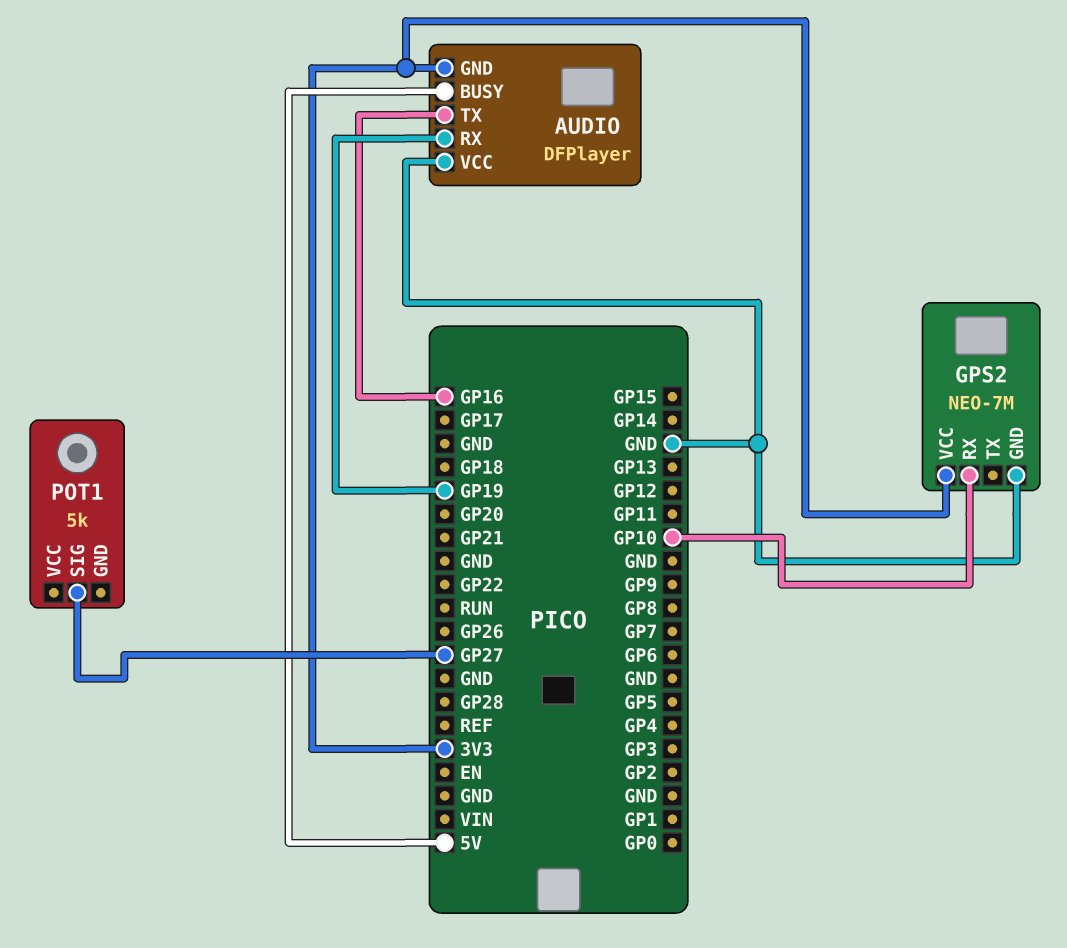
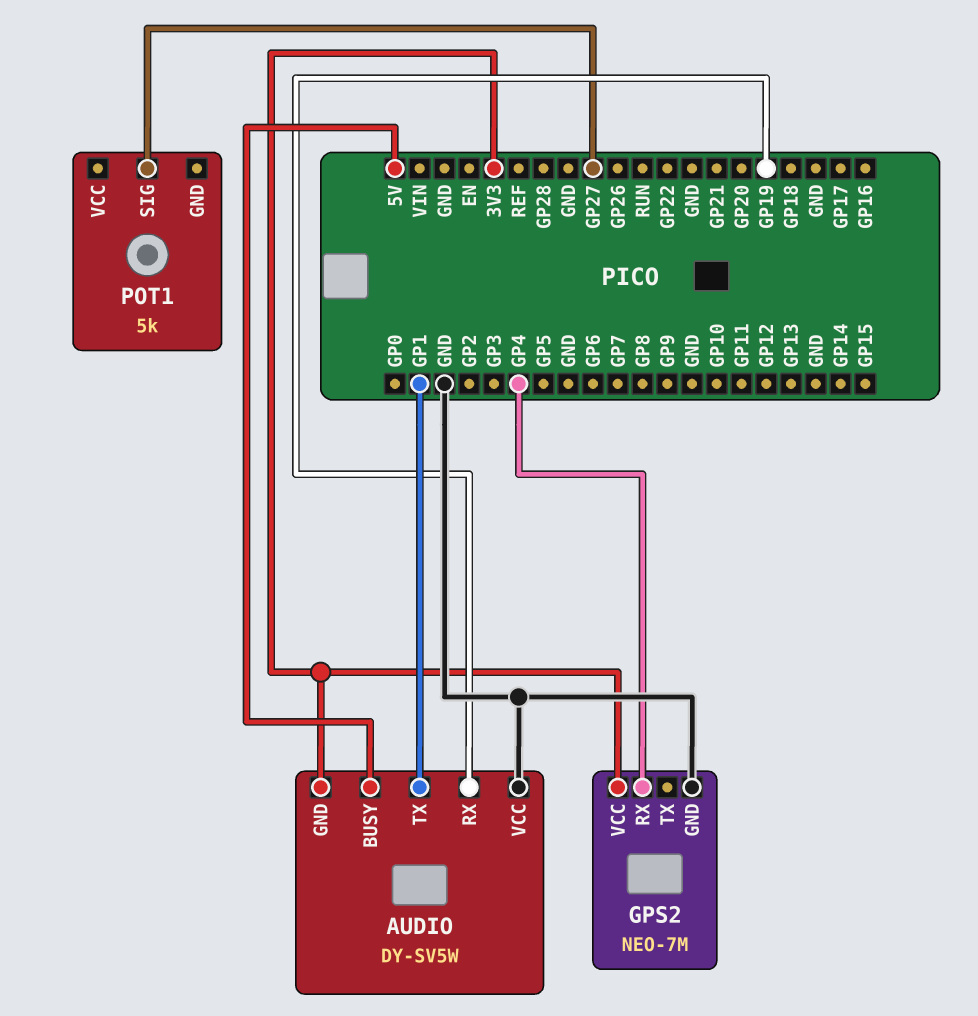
AUDIO: DFPlayer -> DY-SV5W
AUDIO pin TX: GP16 -> GP1
GPS2 pin RX: GP10 -> GP4

